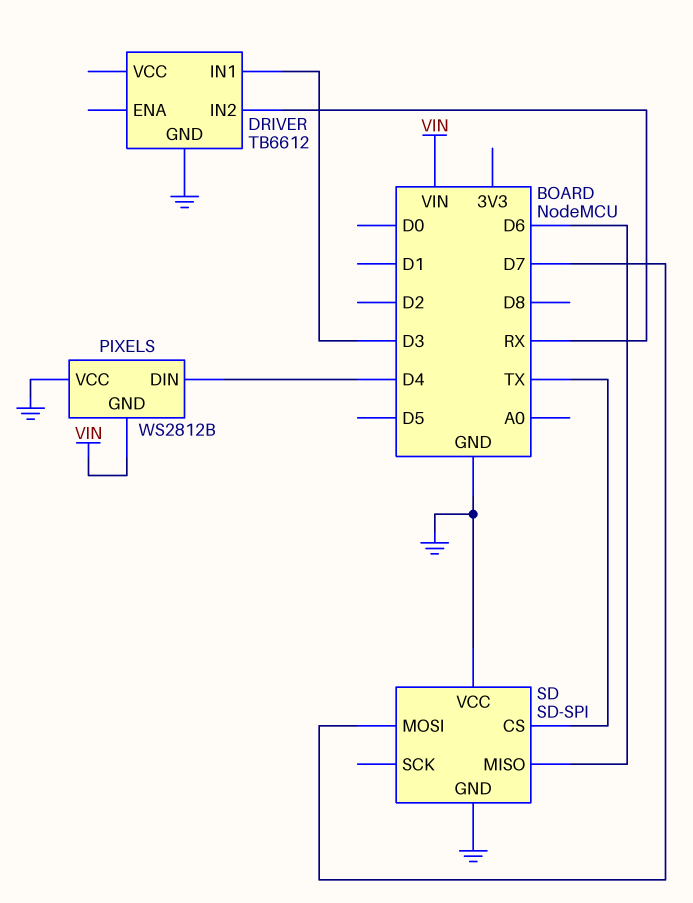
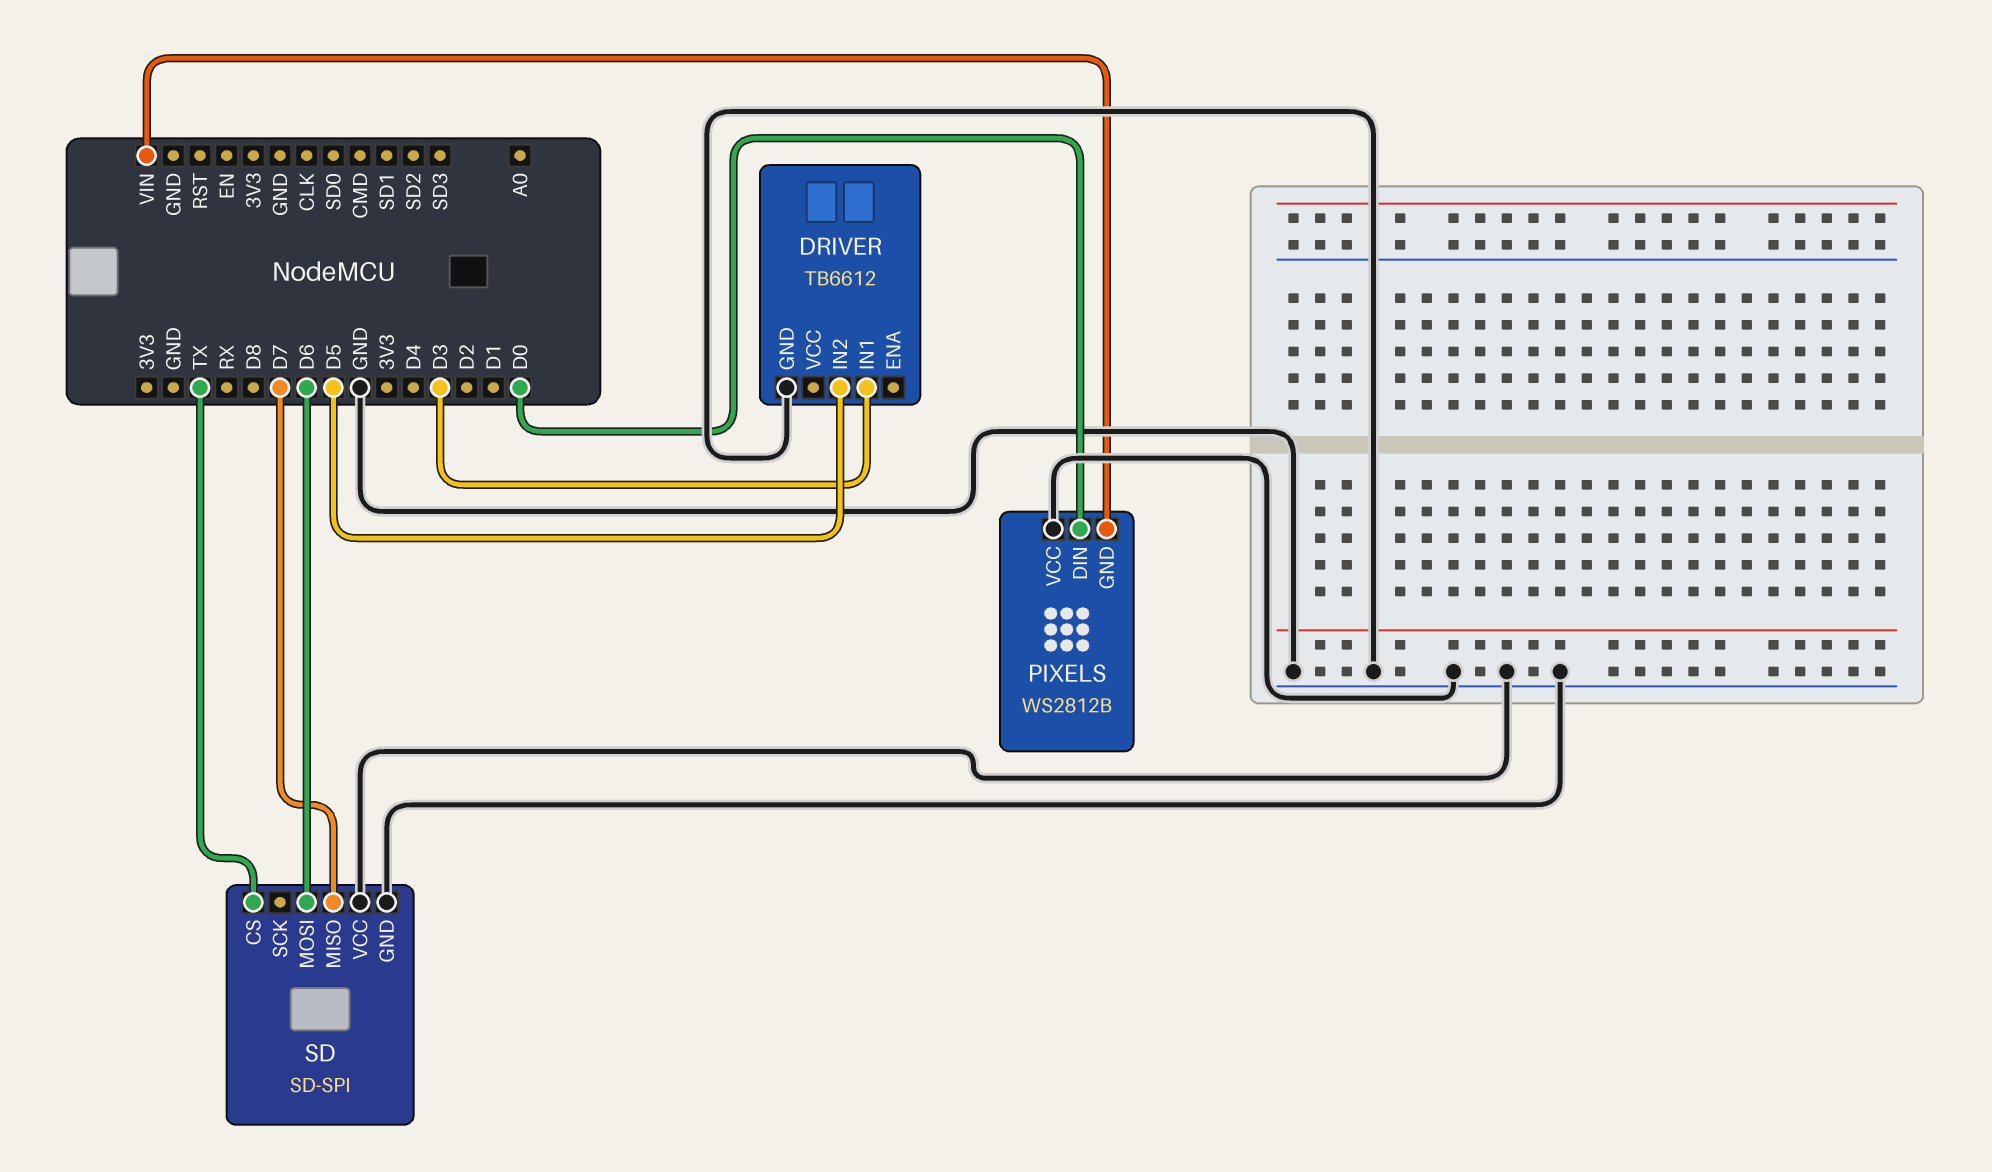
DRIVER pin IN2: RX -> D5
PIXELS pin DIN: D4 -> D0
SD pin MISO: D6 -> D7
SD pin MOSI: D7 -> D6

